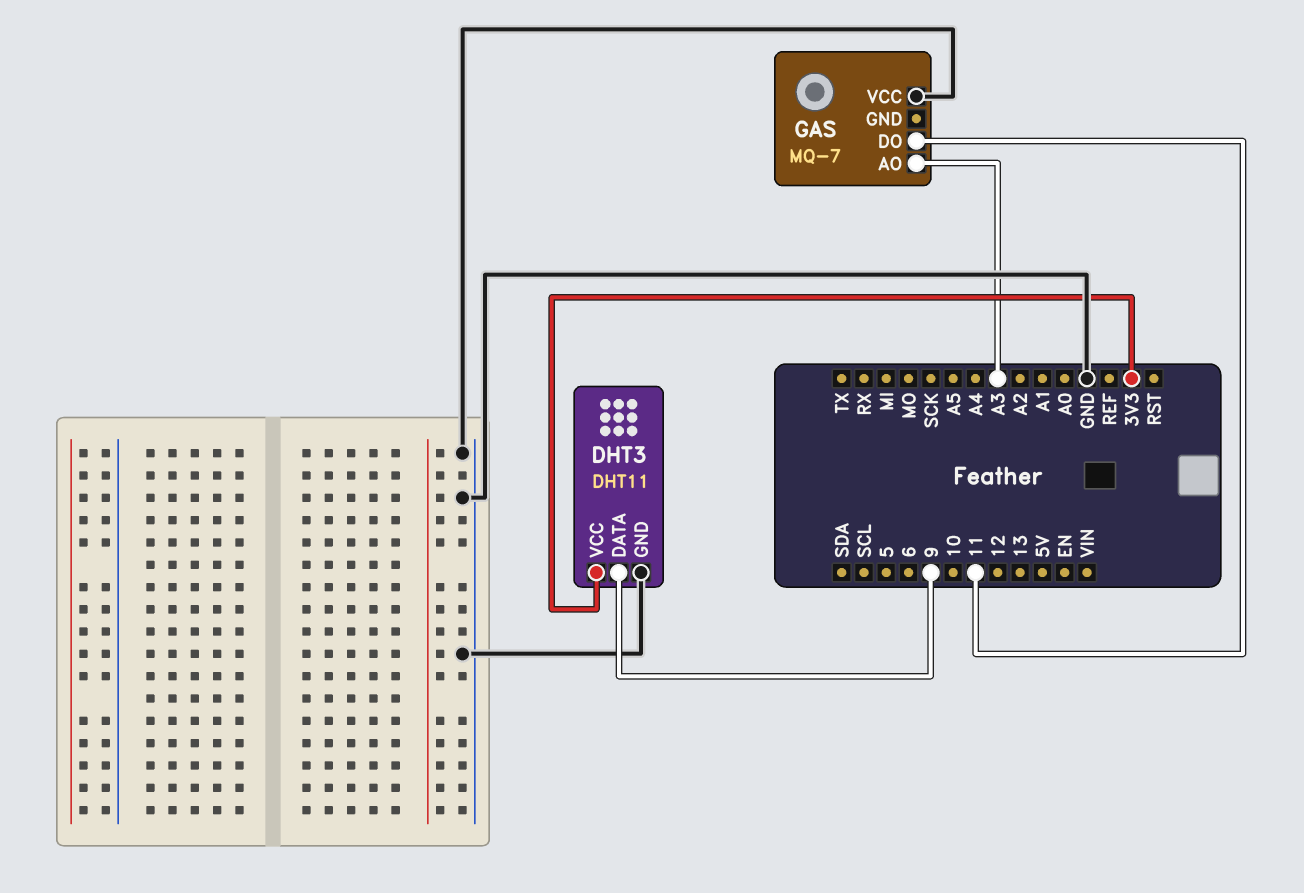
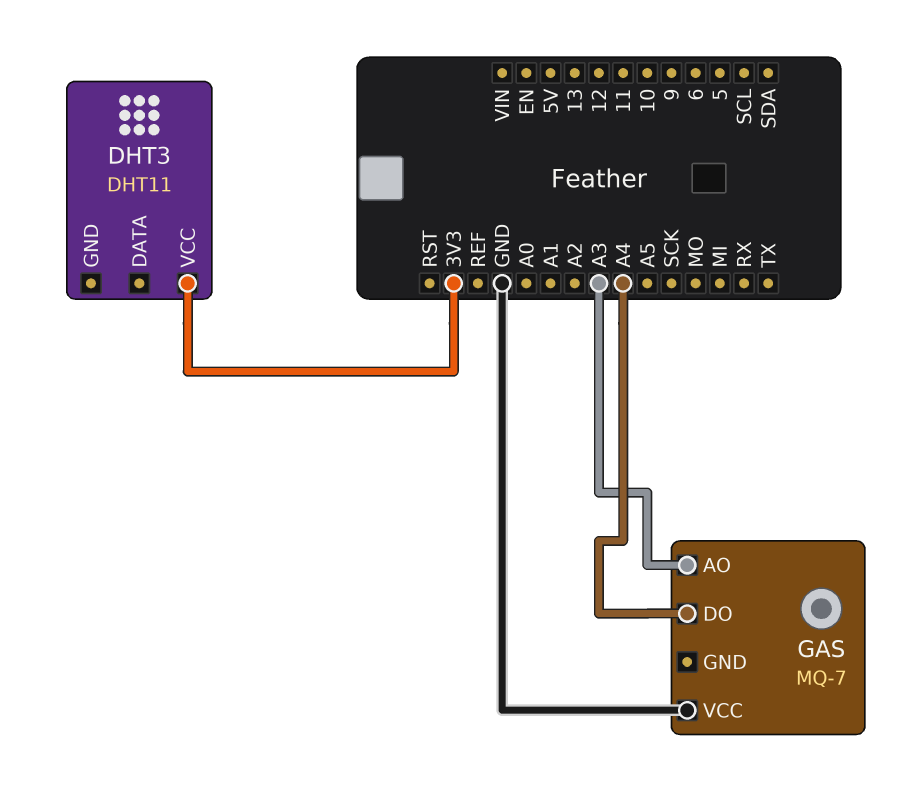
DHT3 pin DATA: 9 -> none
DHT3 pin GND: GND -> none
GAS pin DO: 11 -> A4

